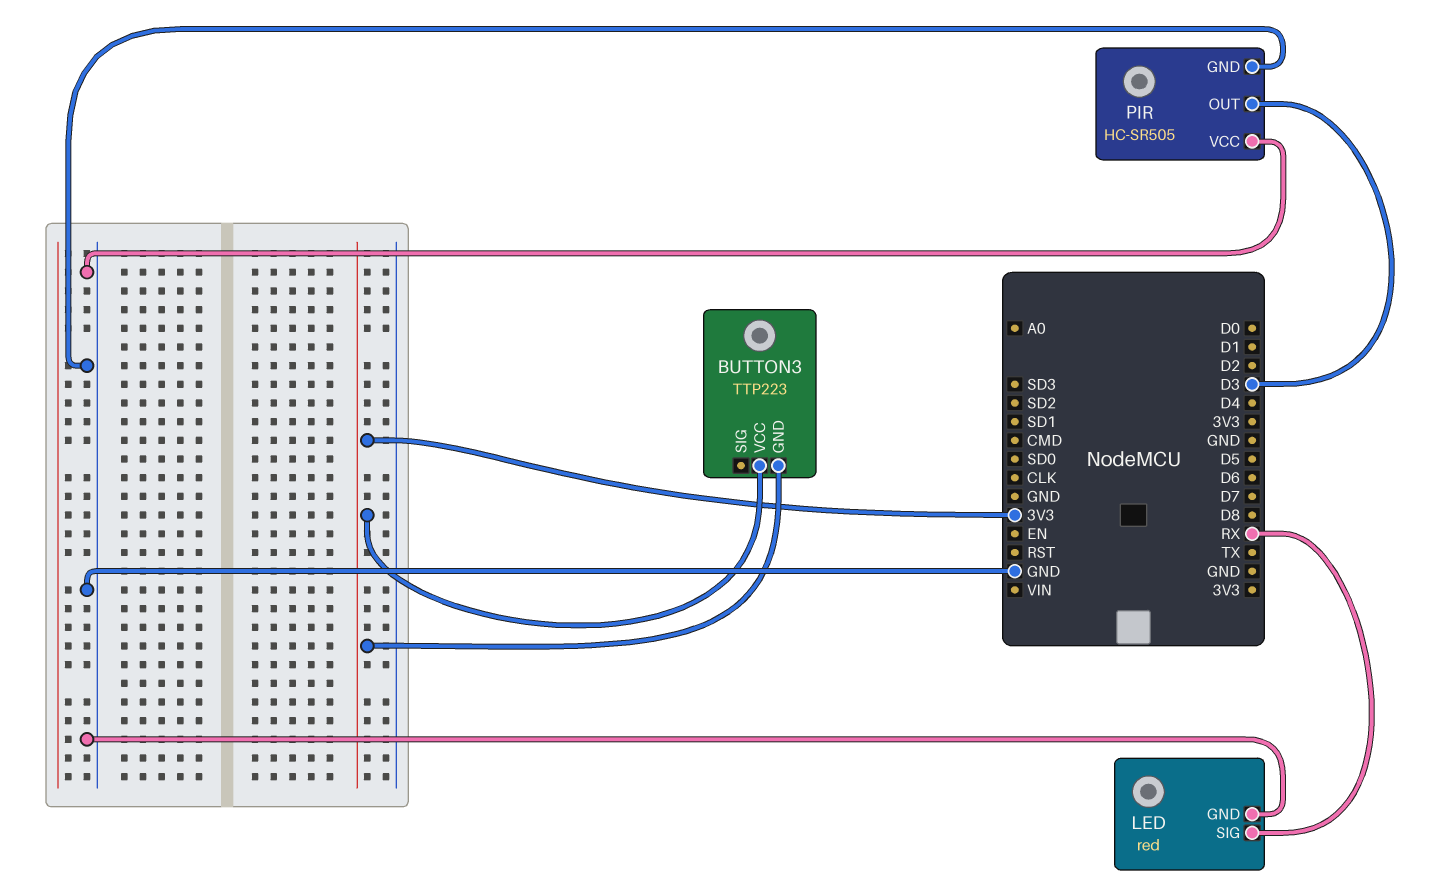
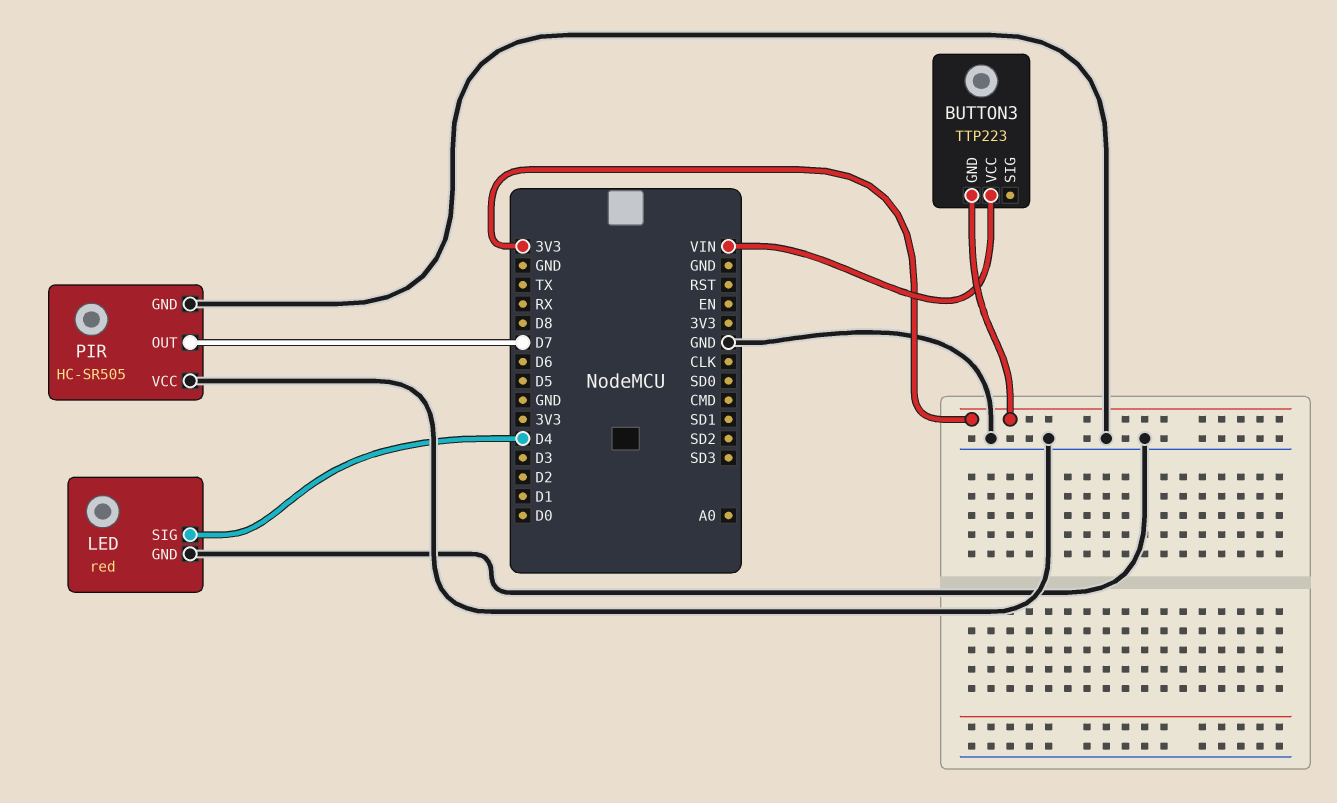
BUTTON3 pin VCC: 3V3 -> VIN
LED pin SIG: RX -> D4
PIR pin OUT: D3 -> D7

